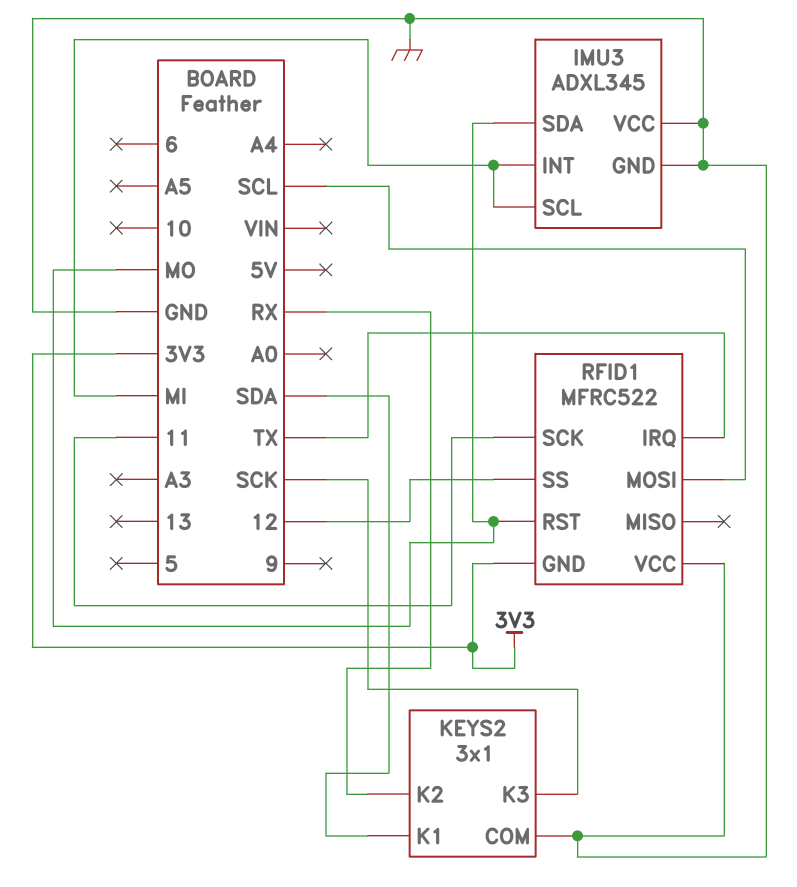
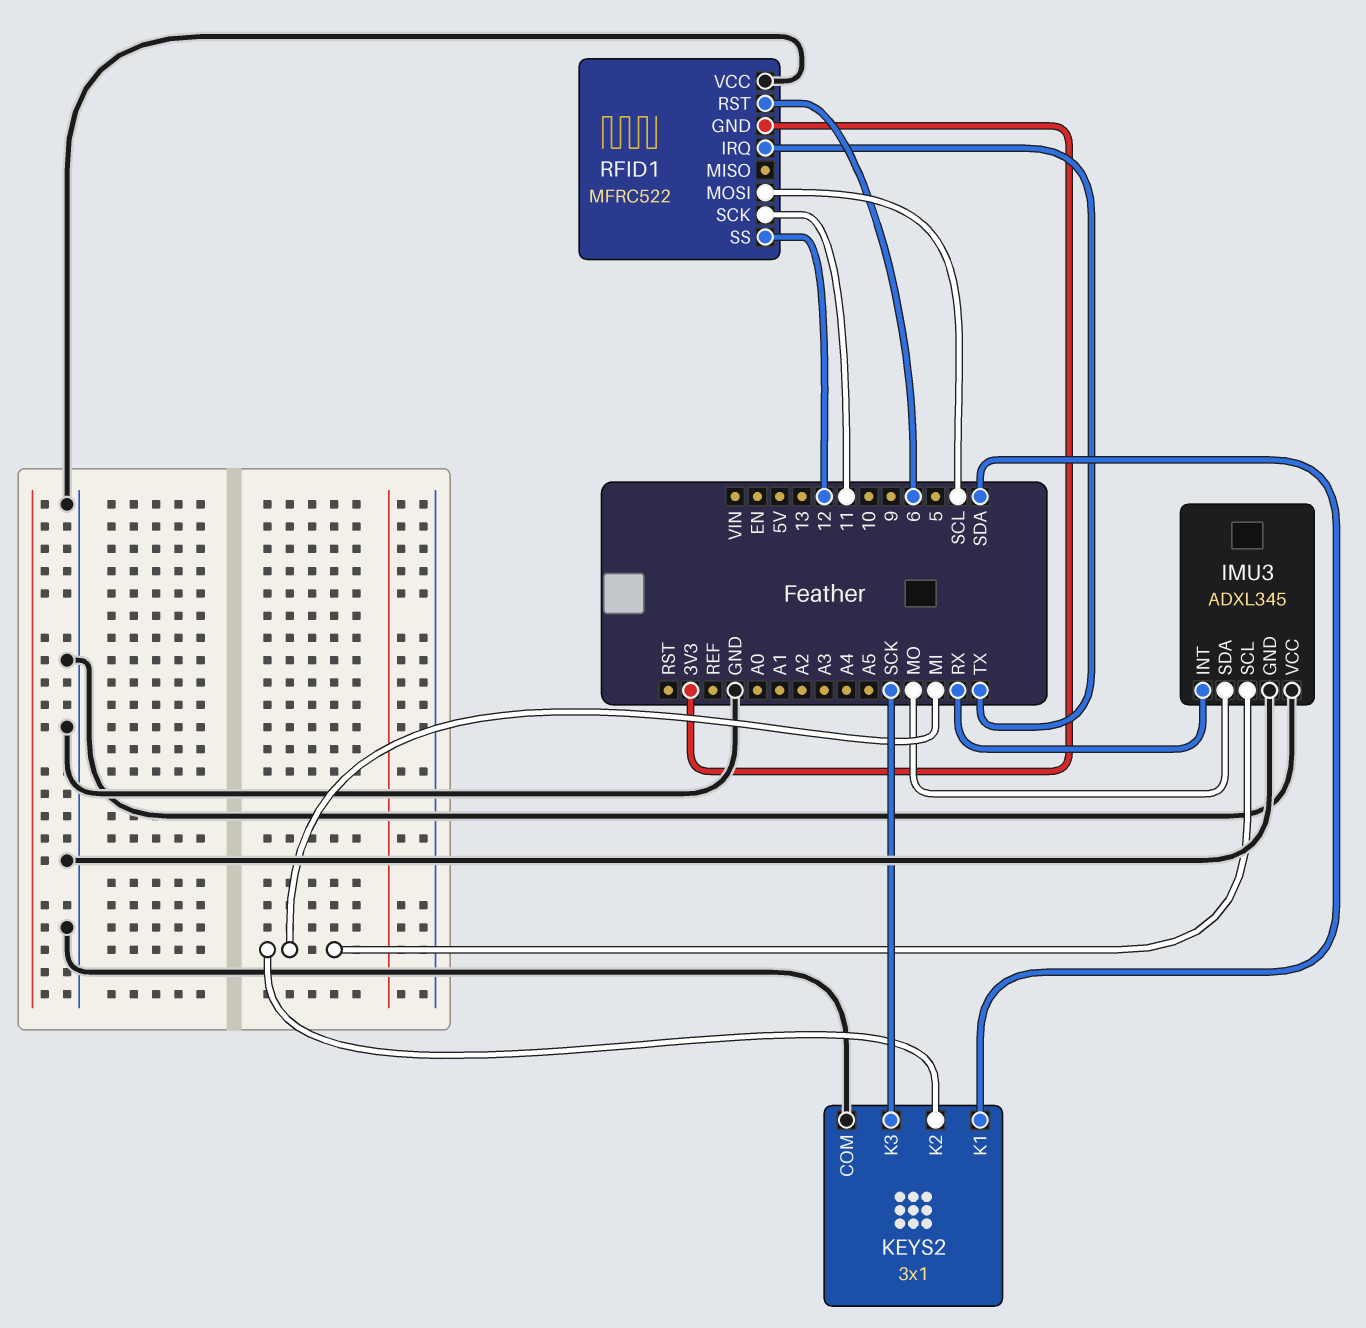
IMU3 pin INT: MI -> RX
KEYS2 pin K2: RX -> MI
RFID1 pin RST: MO -> 6

